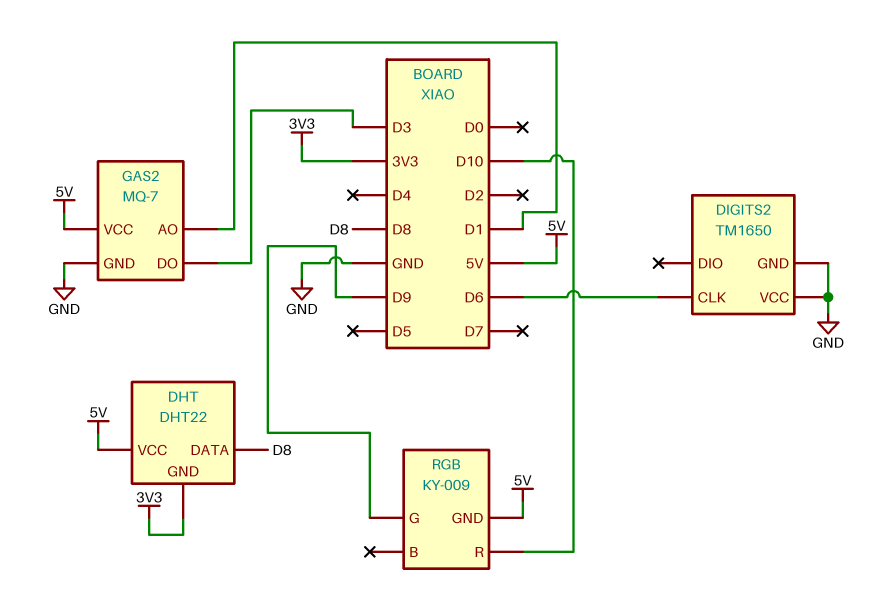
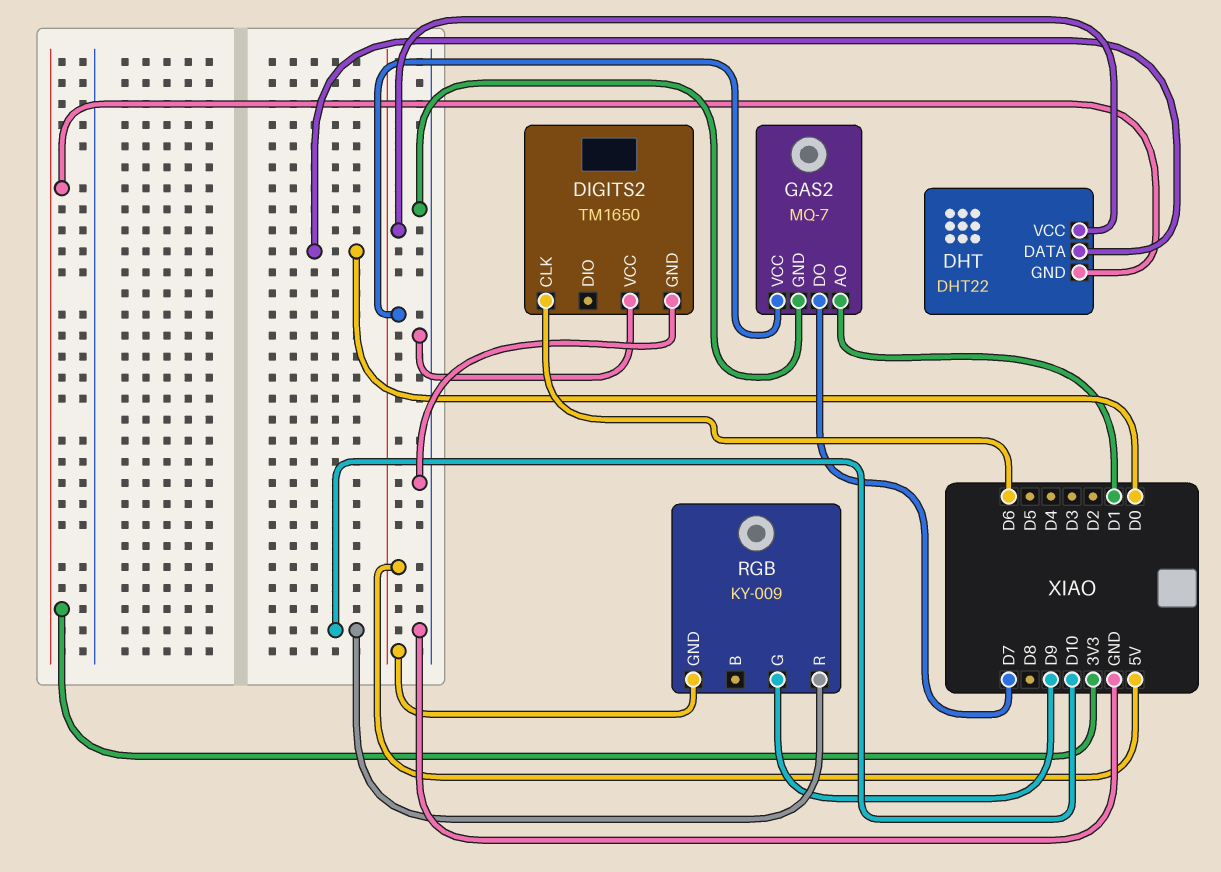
DHT pin DATA: D8 -> D0
GAS2 pin DO: D3 -> D7

